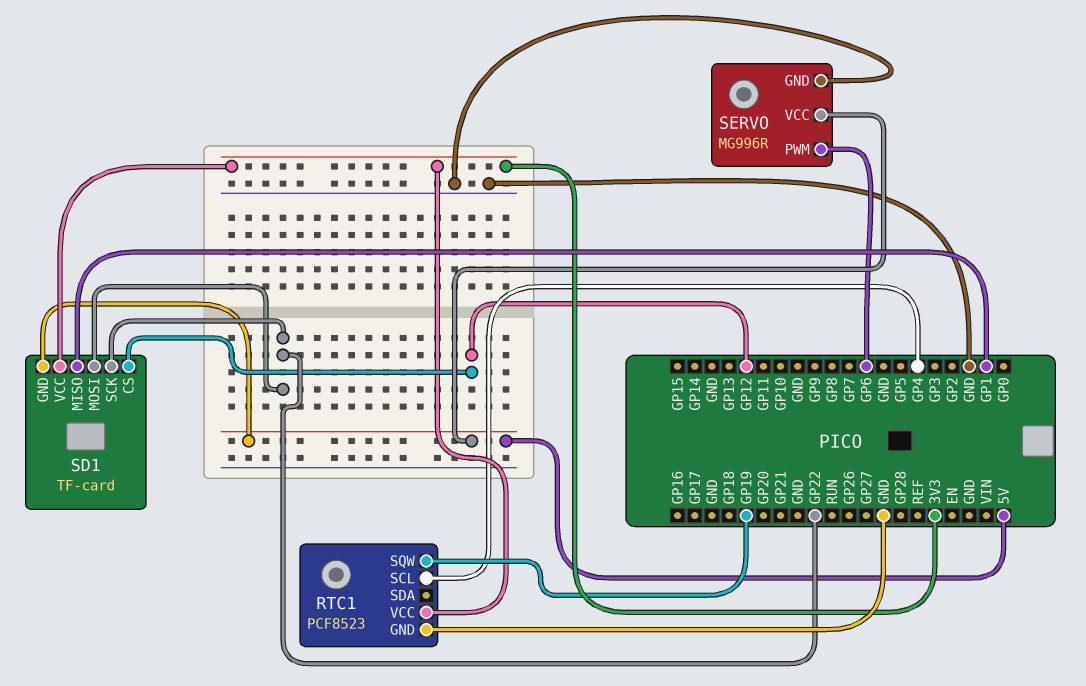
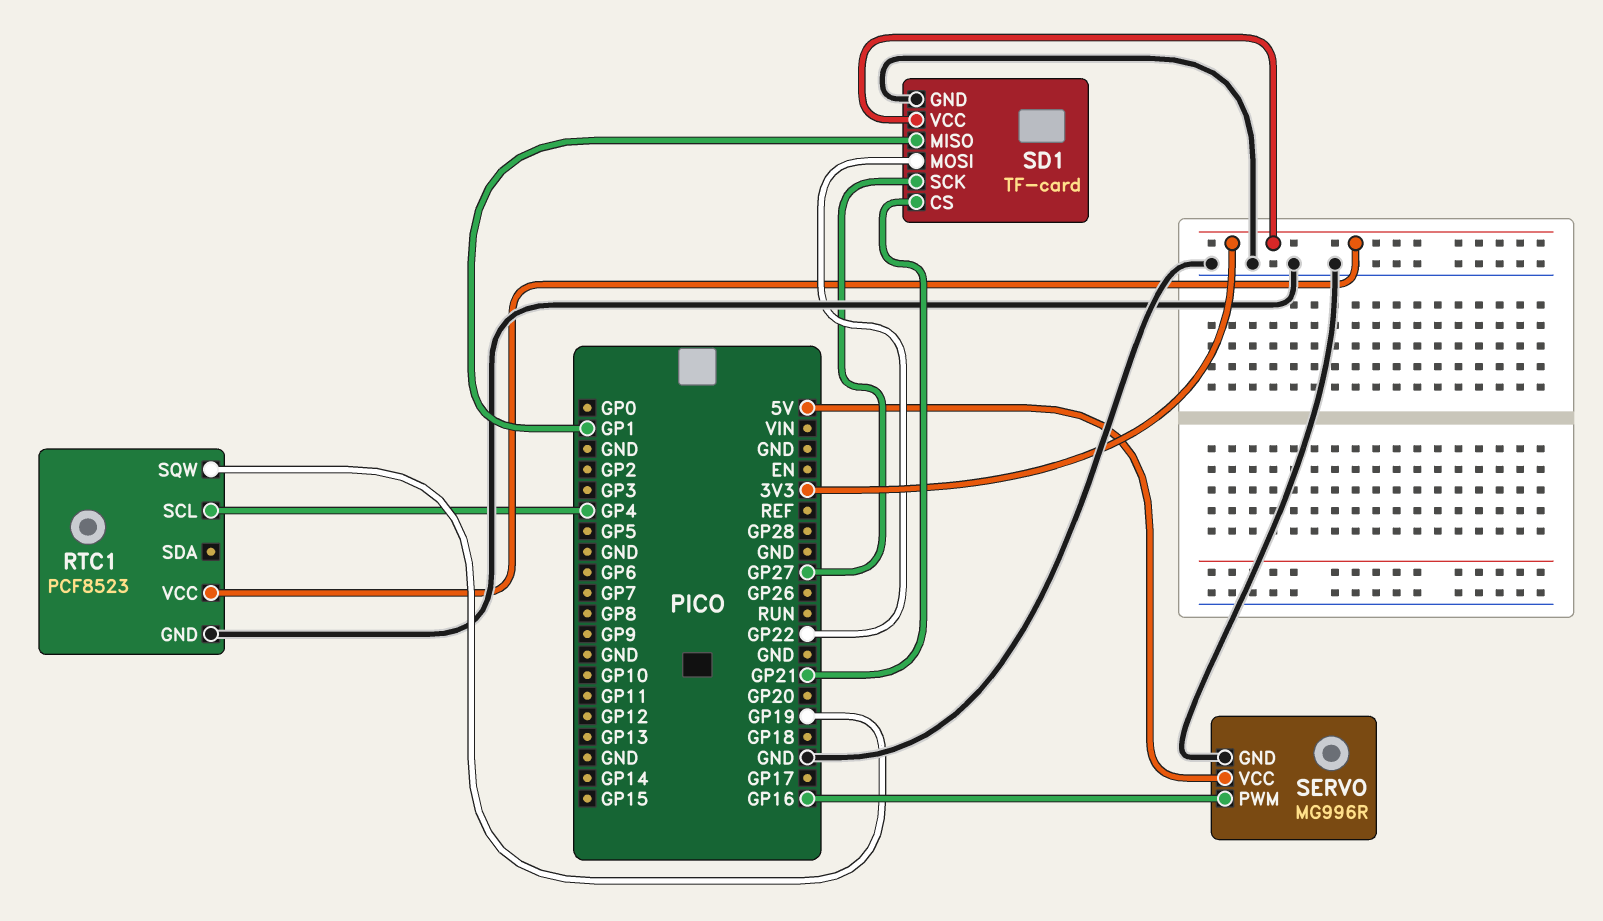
SD1 pin CS: GP12 -> GP21
SD1 pin GND: 5V -> GND
SD1 pin SCK: GP22 -> GP27
SERVO pin PWM: GP6 -> GP16

